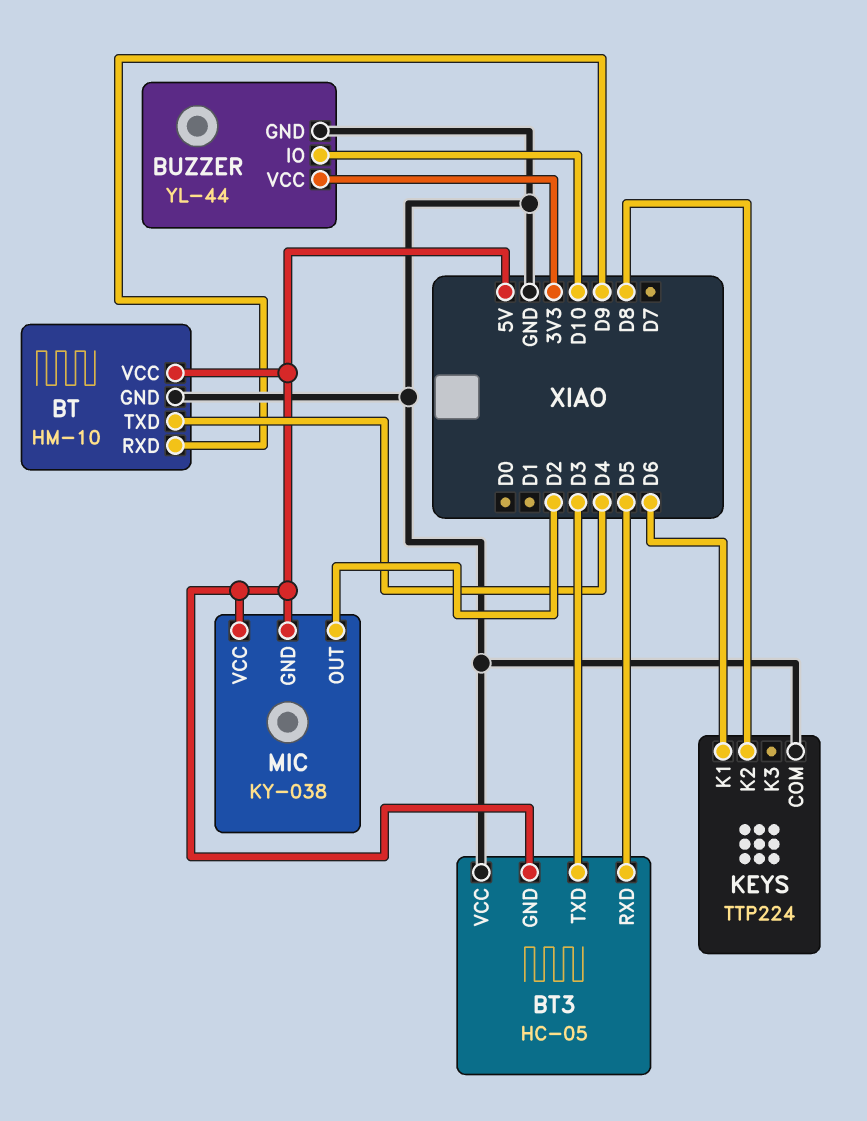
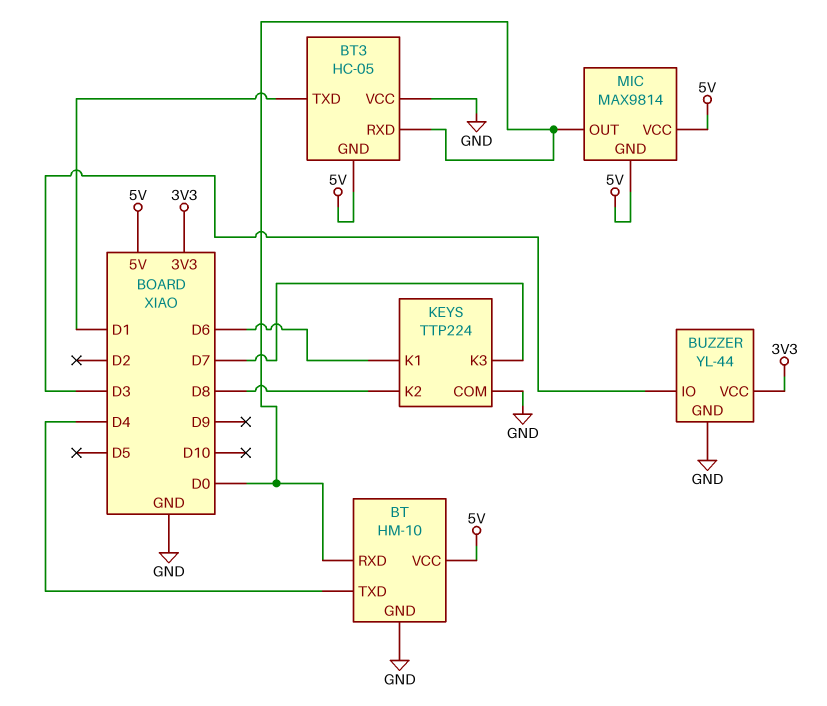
BT pin RXD: D9 -> D0
BT3 pin RXD: D5 -> D0
BT3 pin TXD: D3 -> D1
BUZZER pin IO: D10 -> D3
KEYS pin K3: none -> D7
MIC: KY-038 -> MAX9814
MIC pin OUT: D2 -> D0

